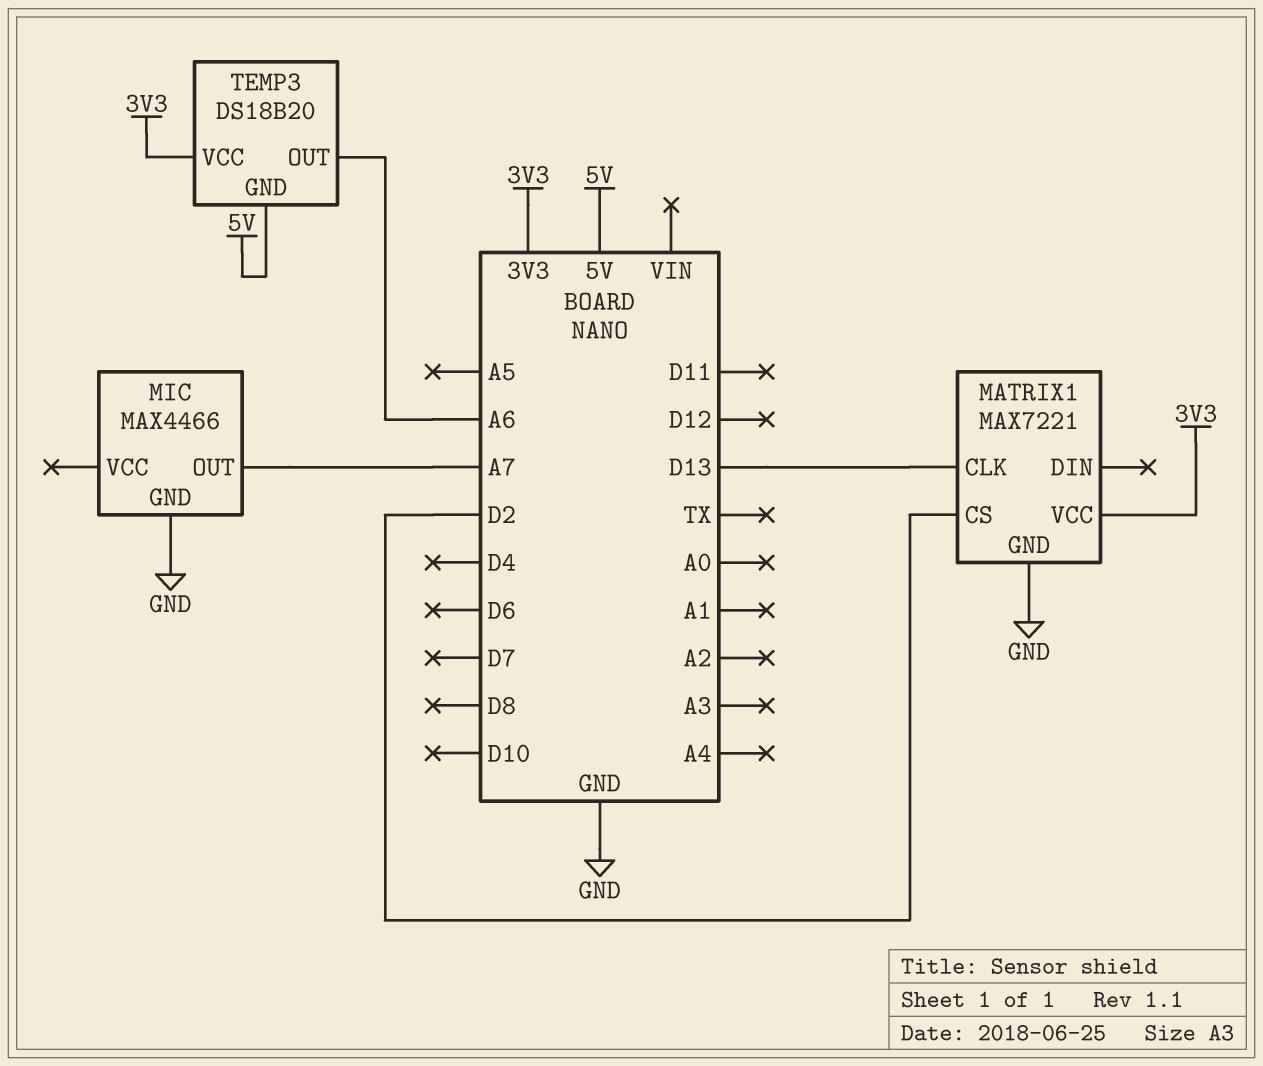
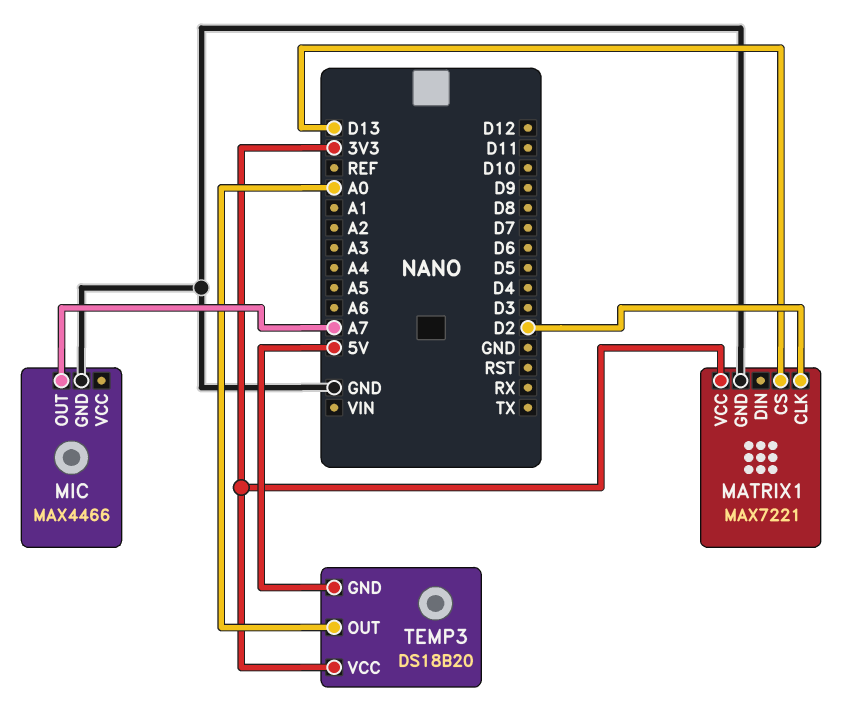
MATRIX1 pin CLK: D13 -> D2
MATRIX1 pin CS: D2 -> D13
TEMP3 pin OUT: A6 -> A0

